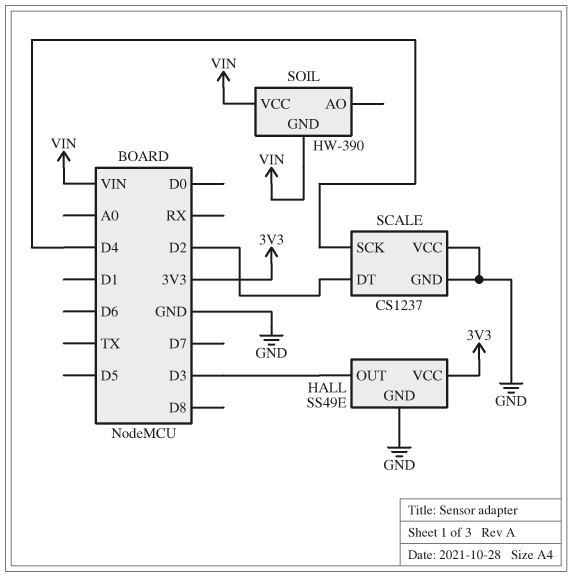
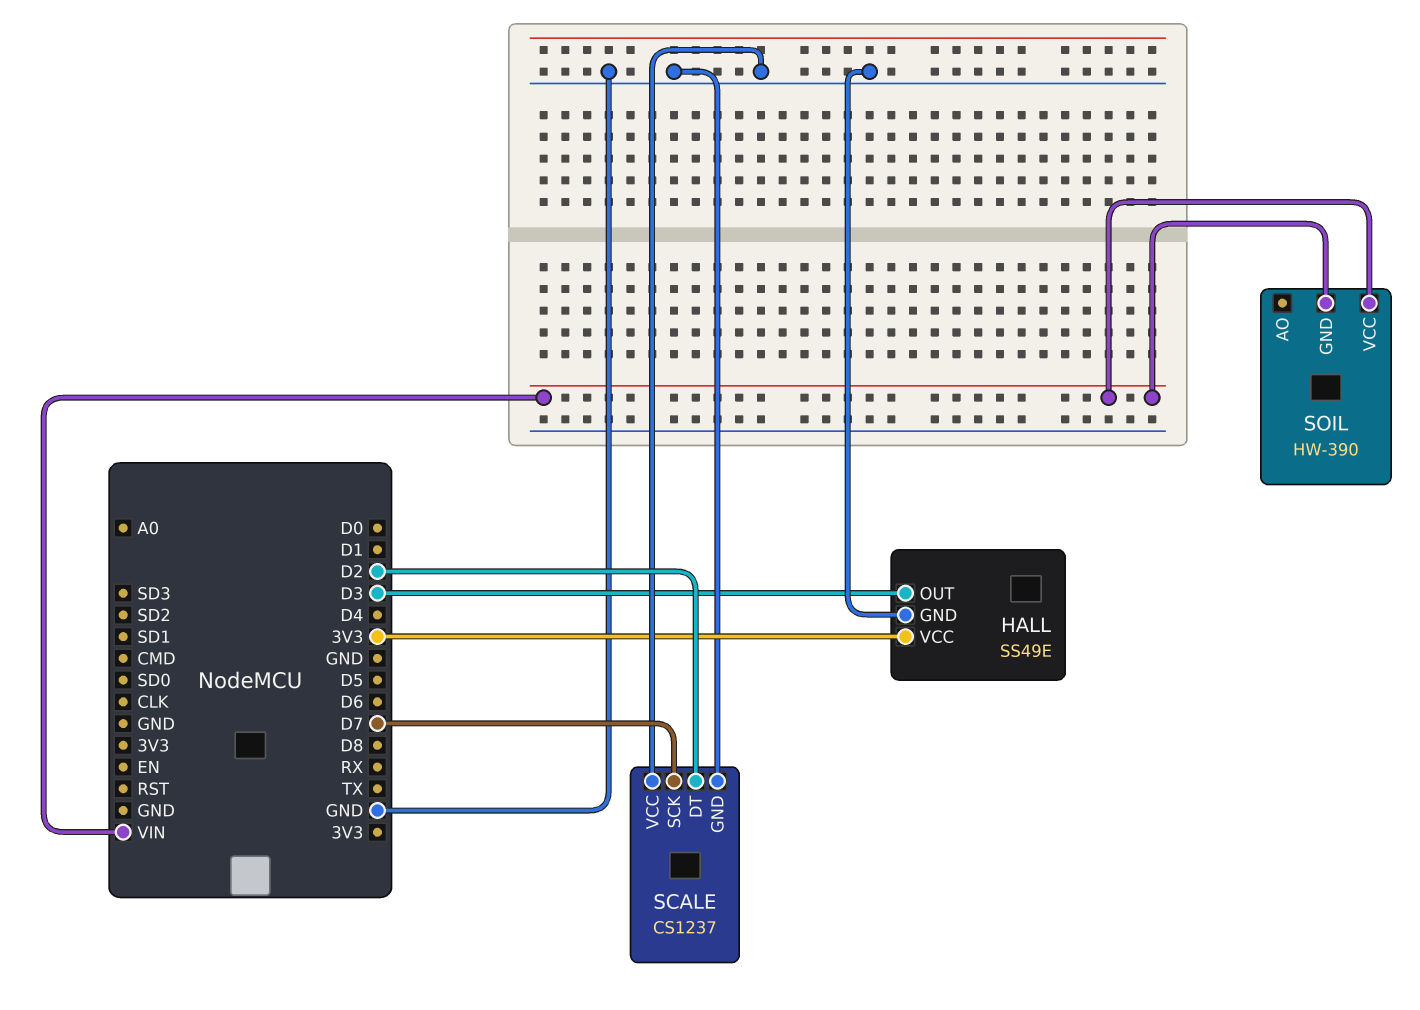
SCALE pin SCK: D4 -> D7

